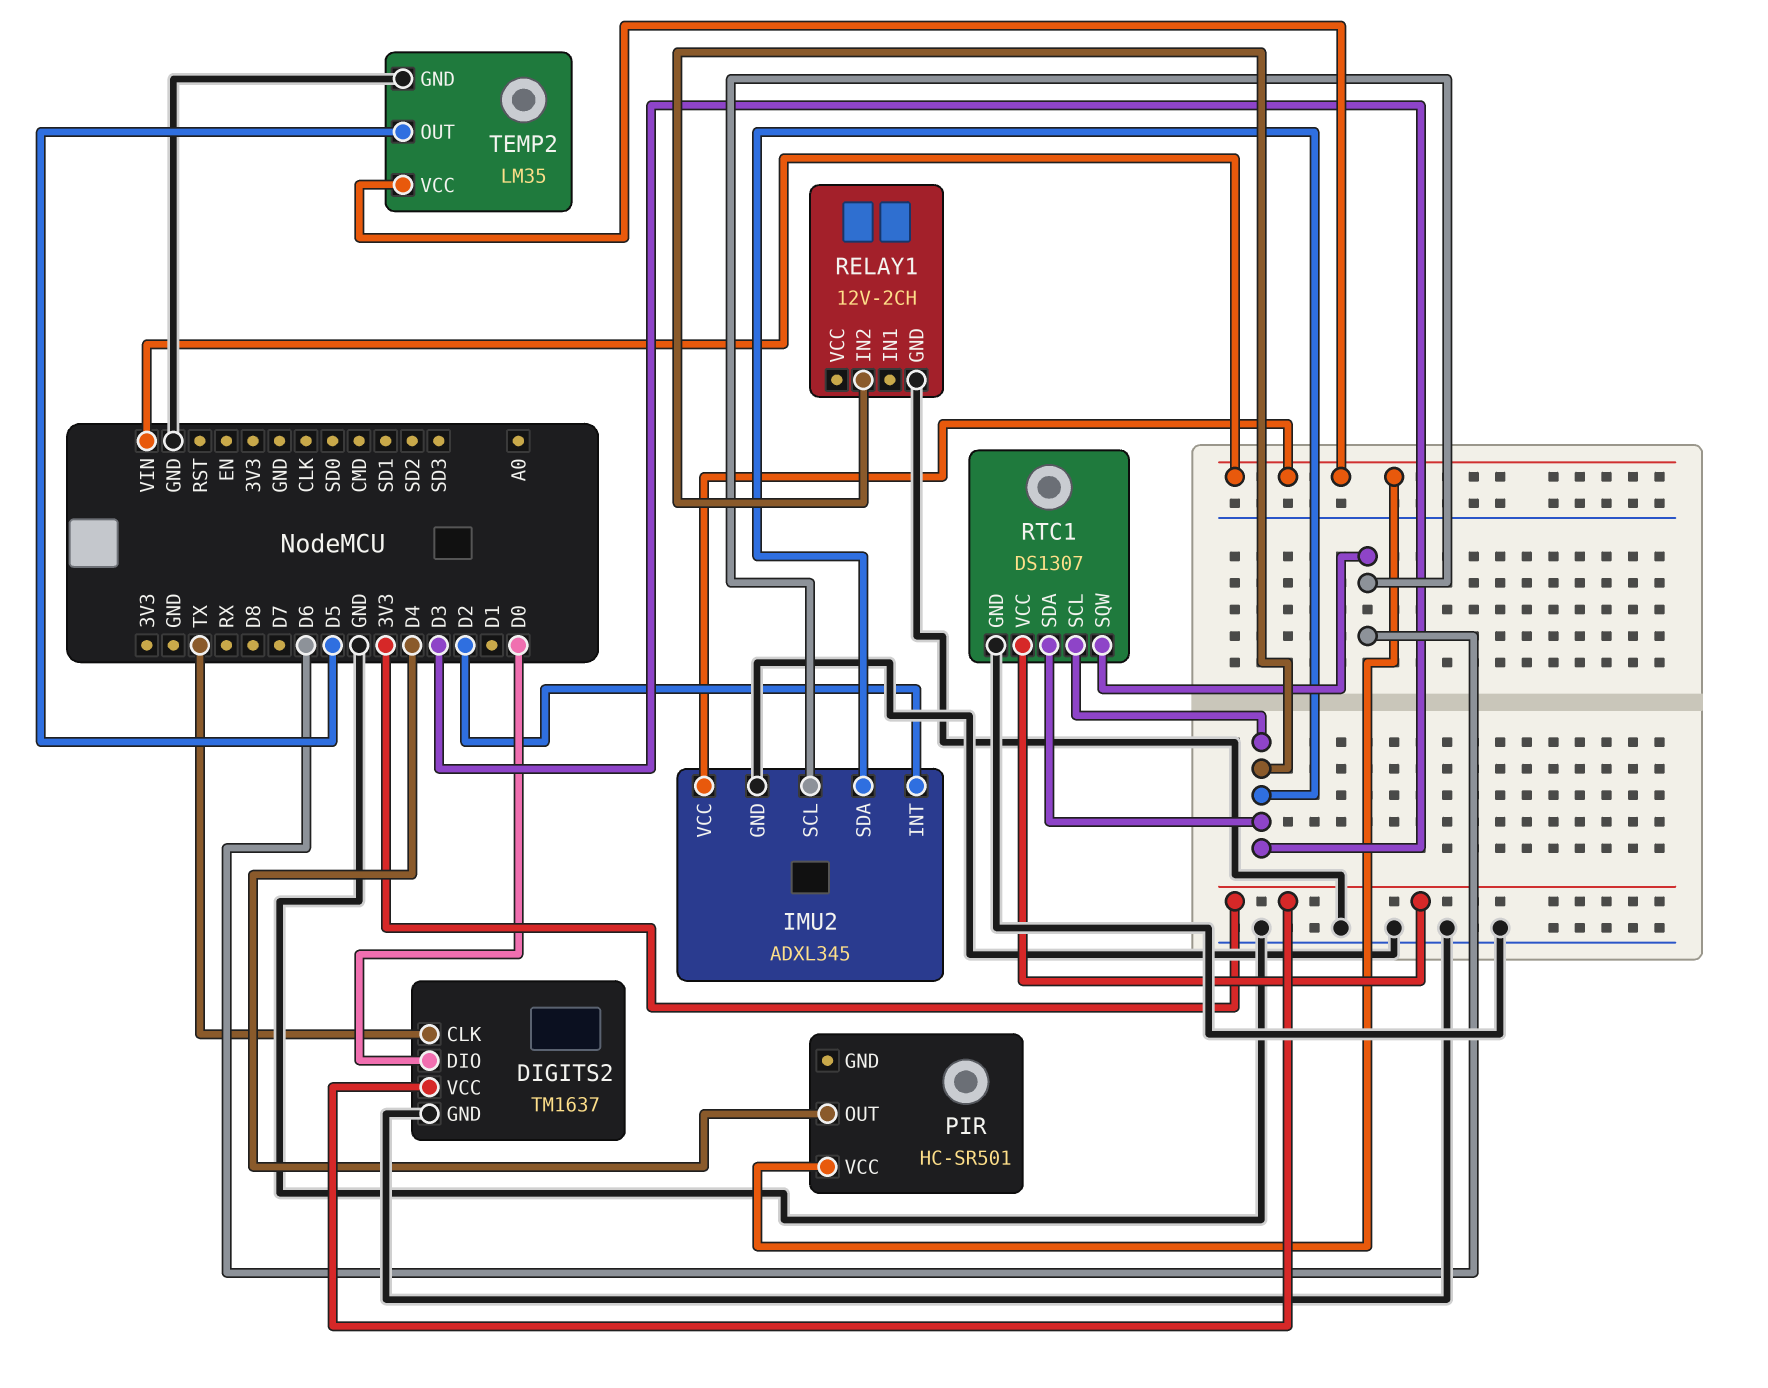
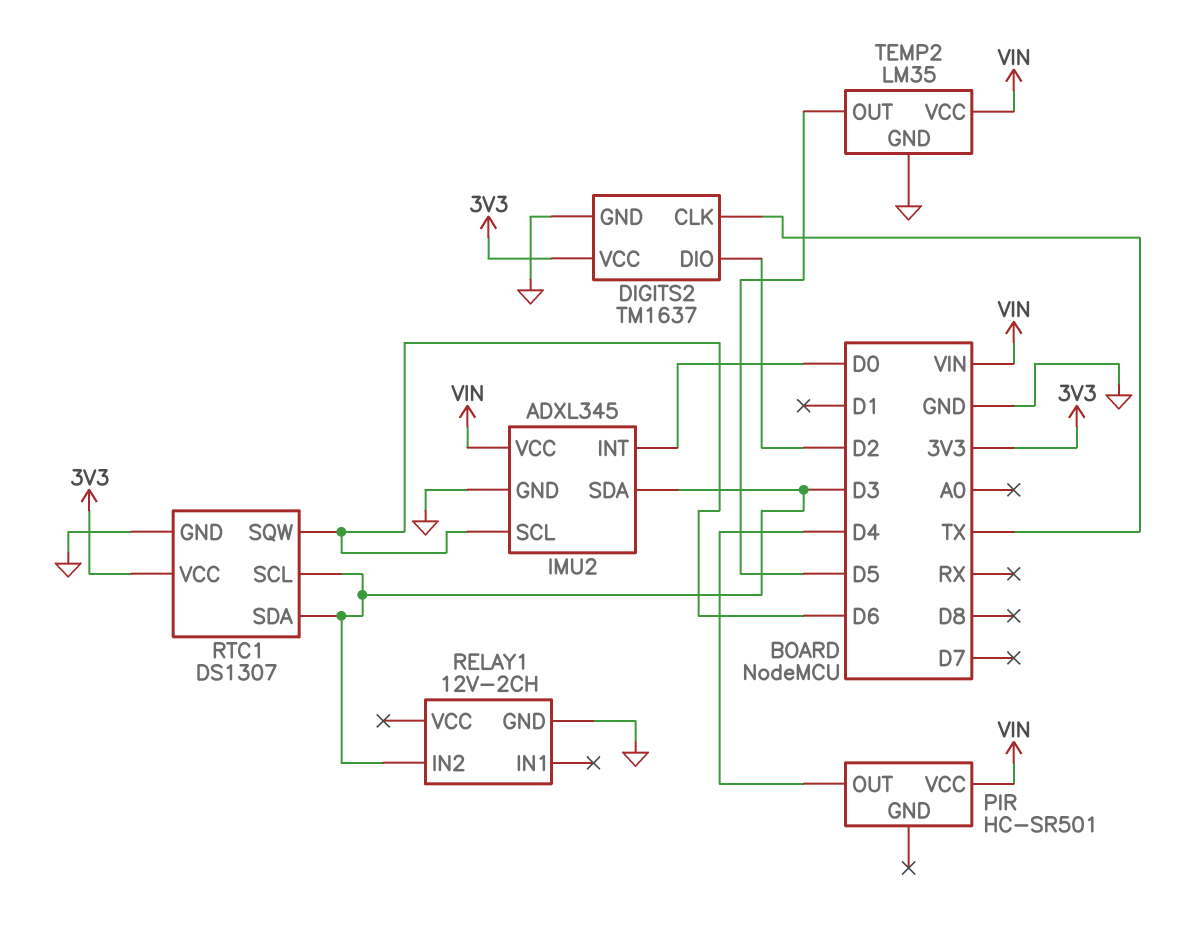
DIGITS2 pin DIO: D0 -> D2
IMU2 pin INT: D2 -> D0

